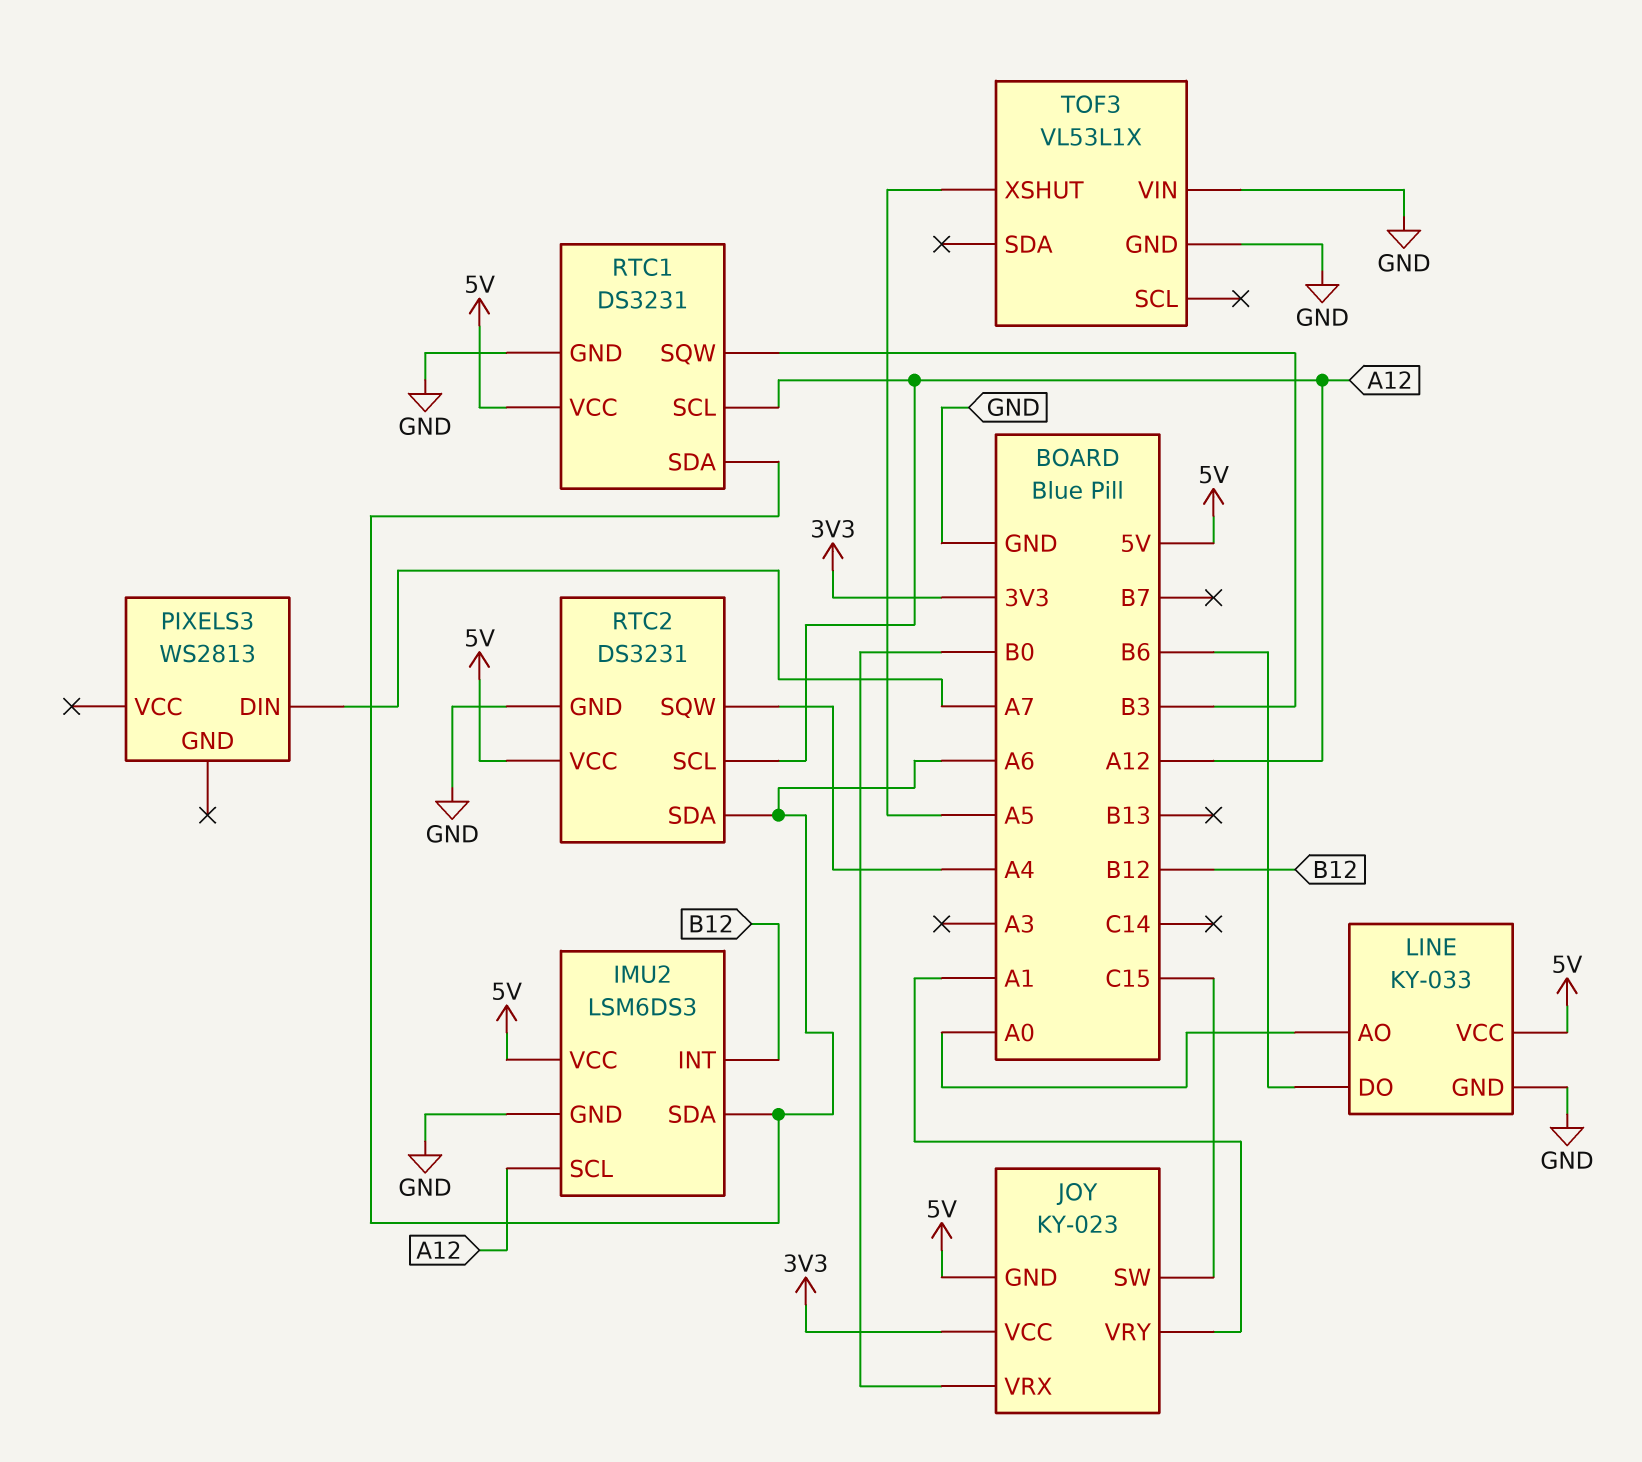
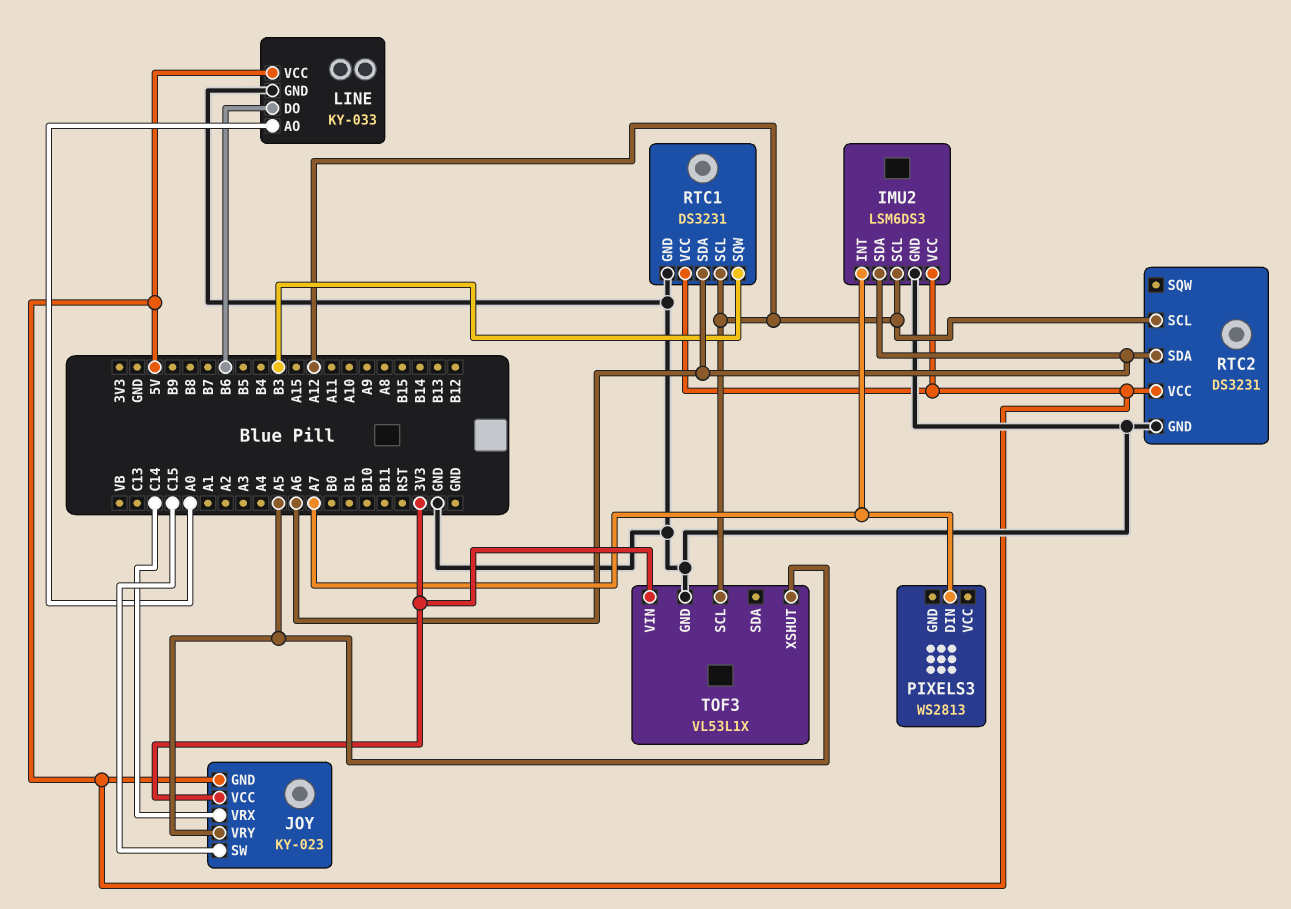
IMU2 pin INT: B12 -> A7
JOY pin VRX: B0 -> C14
JOY pin VRY: A1 -> A5
RTC2 pin SQW: A4 -> none
TOF3 pin SCL: none -> A12
TOF3 pin VIN: GND -> 3V3

